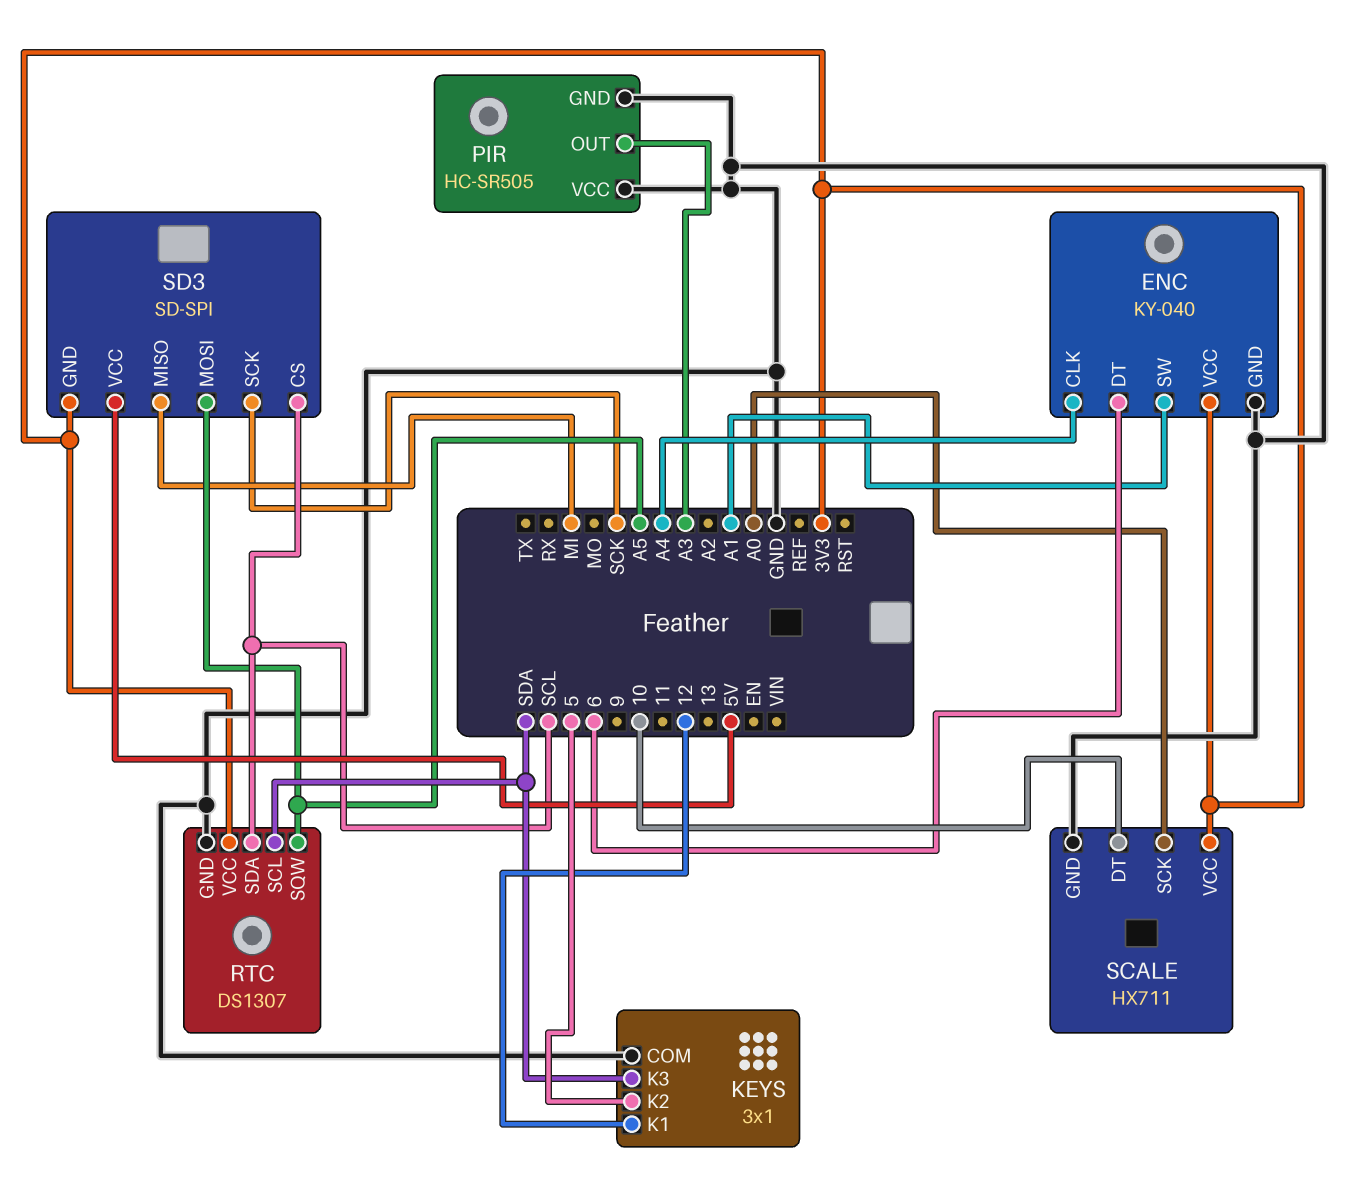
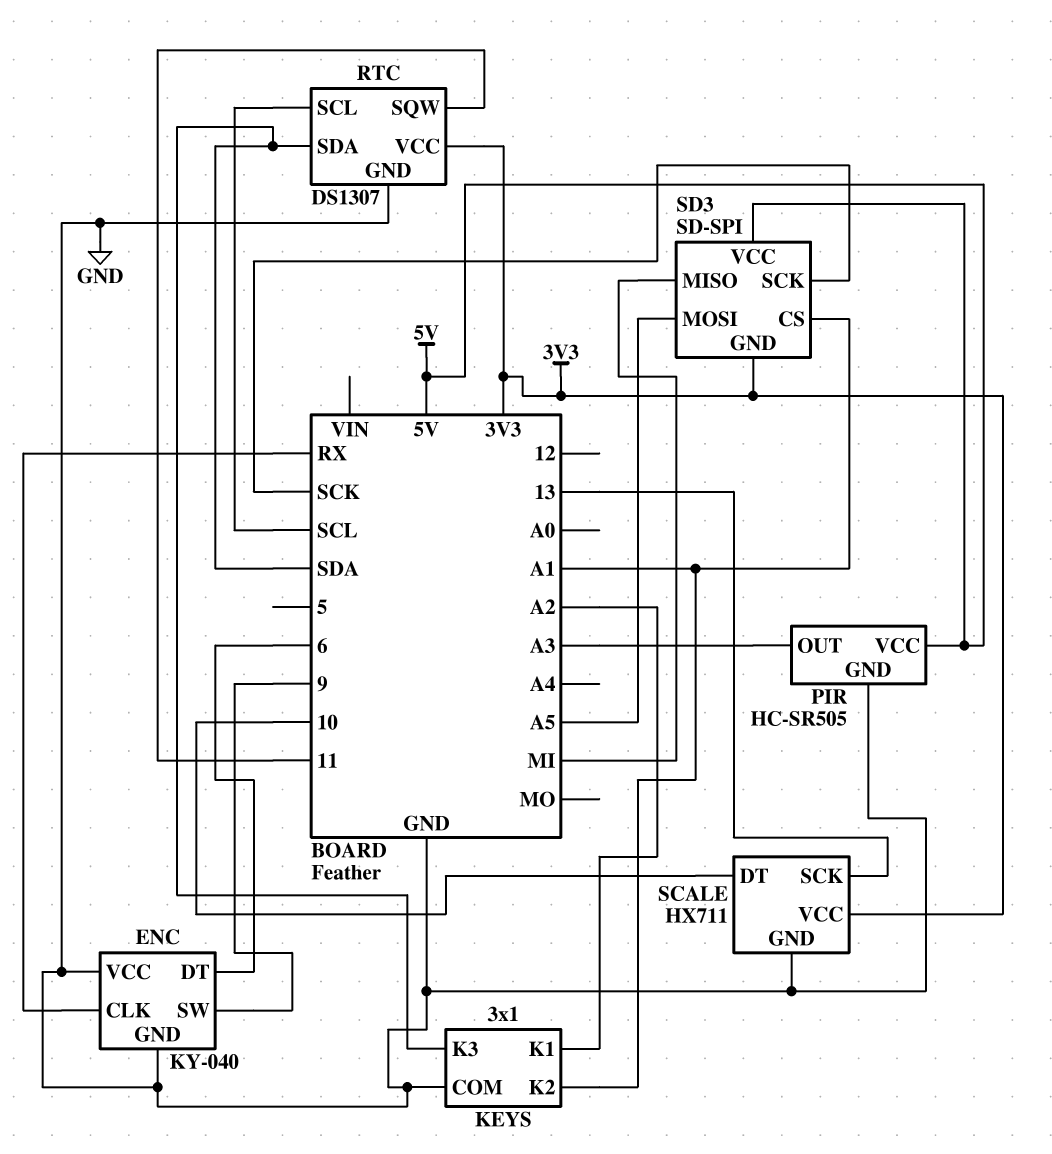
ENC pin CLK: A4 -> RX
ENC pin SW: A1 -> 9
ENC pin VCC: 3V3 -> GND
KEYS pin K1: 12 -> A2
KEYS pin K2: 5 -> A1
PIR pin VCC: GND -> 5V
RTC pin SCL: SDA -> SCL
RTC pin SDA: SCL -> SDA
RTC pin SQW: A5 -> 11
SCALE pin SCK: A0 -> 13
SD3 pin CS: SCL -> A1

